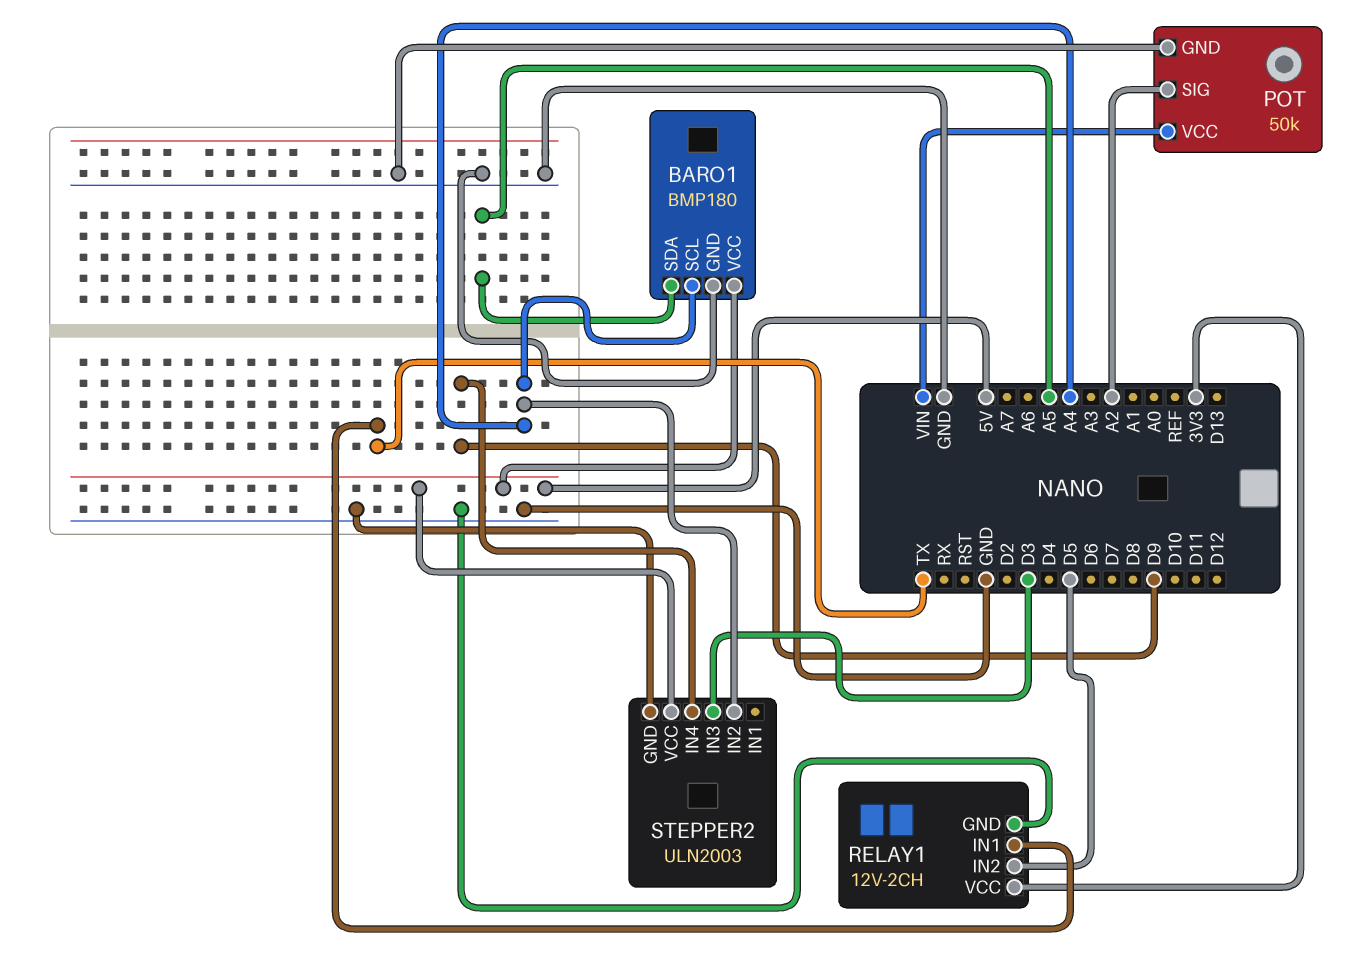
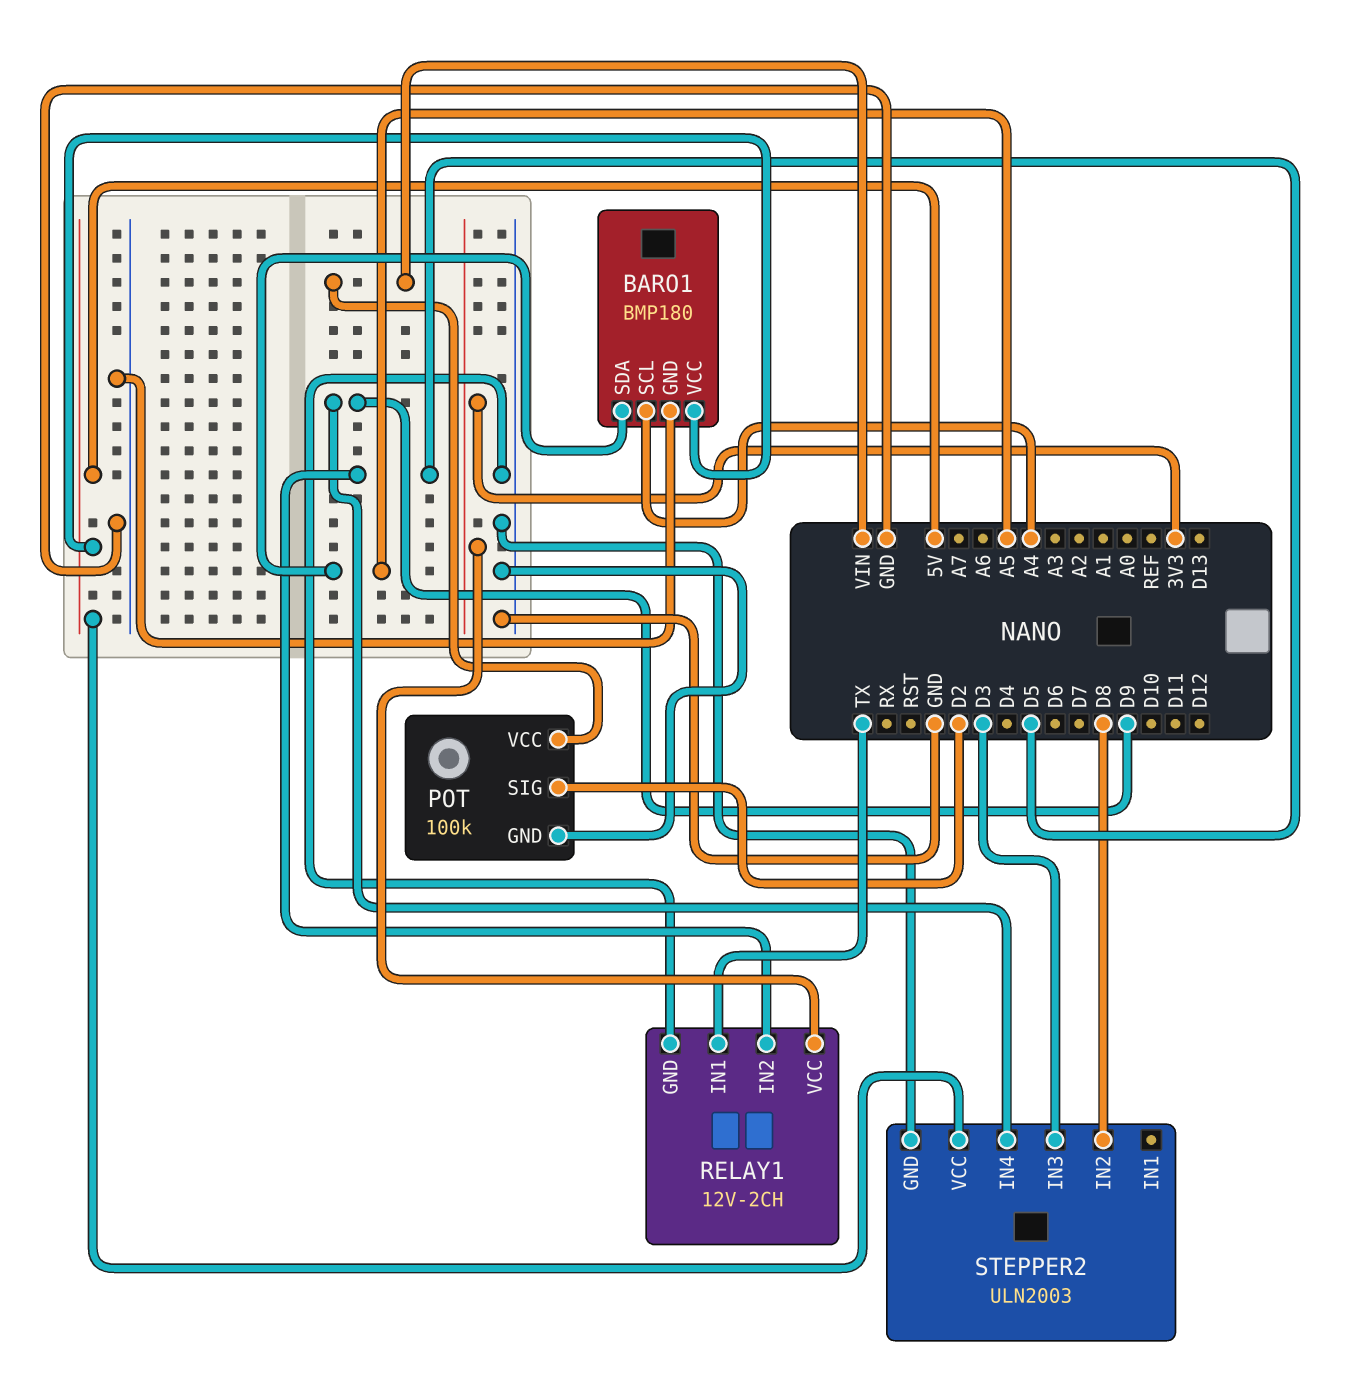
POT: 50k -> 100k
POT pin SIG: A2 -> D2
STEPPER2 pin IN2: A4 -> D8

